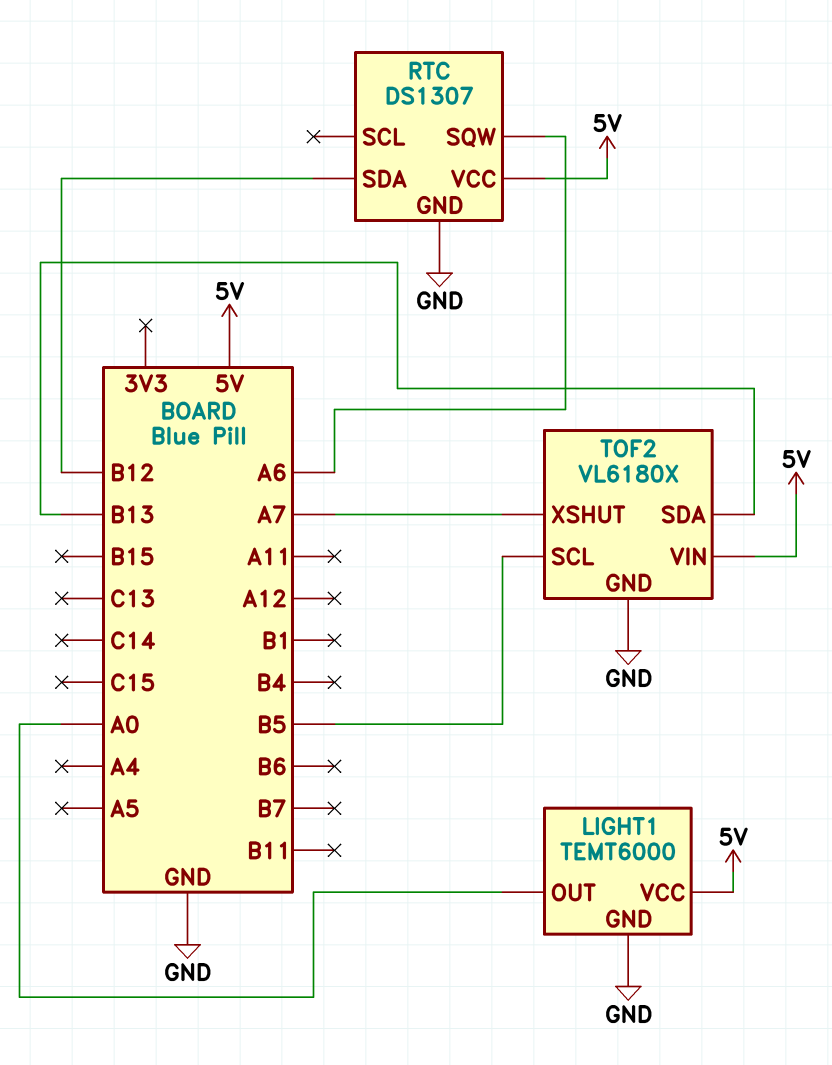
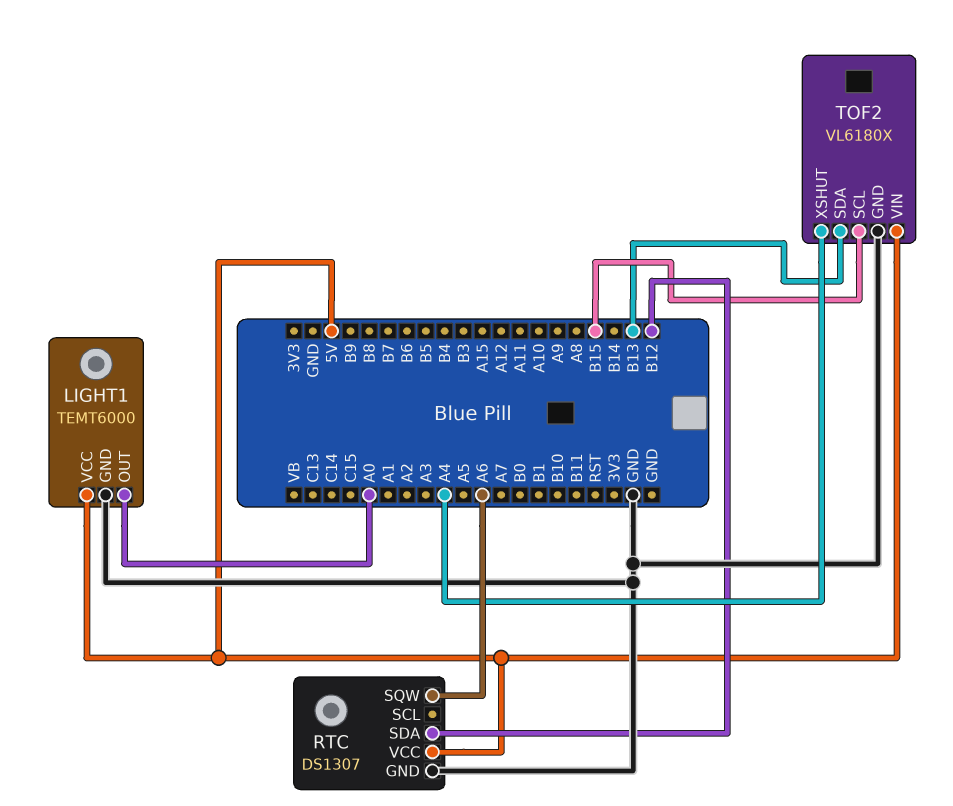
TOF2 pin SCL: B5 -> B15
TOF2 pin XSHUT: A7 -> A4

